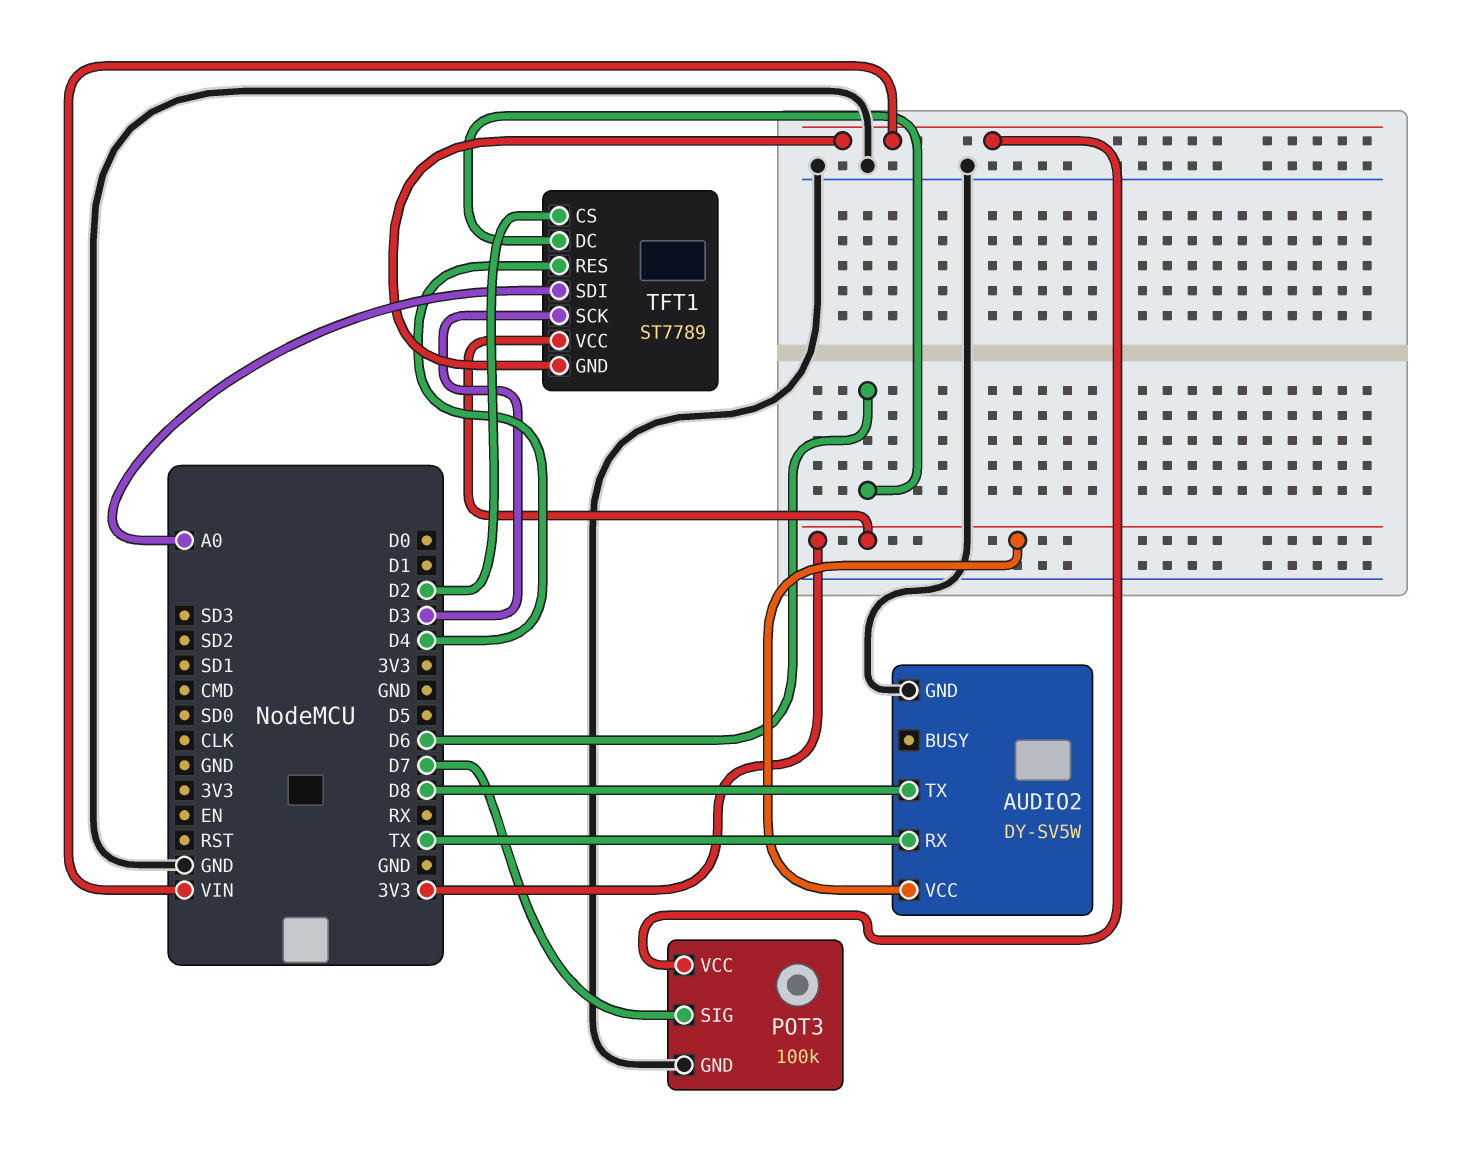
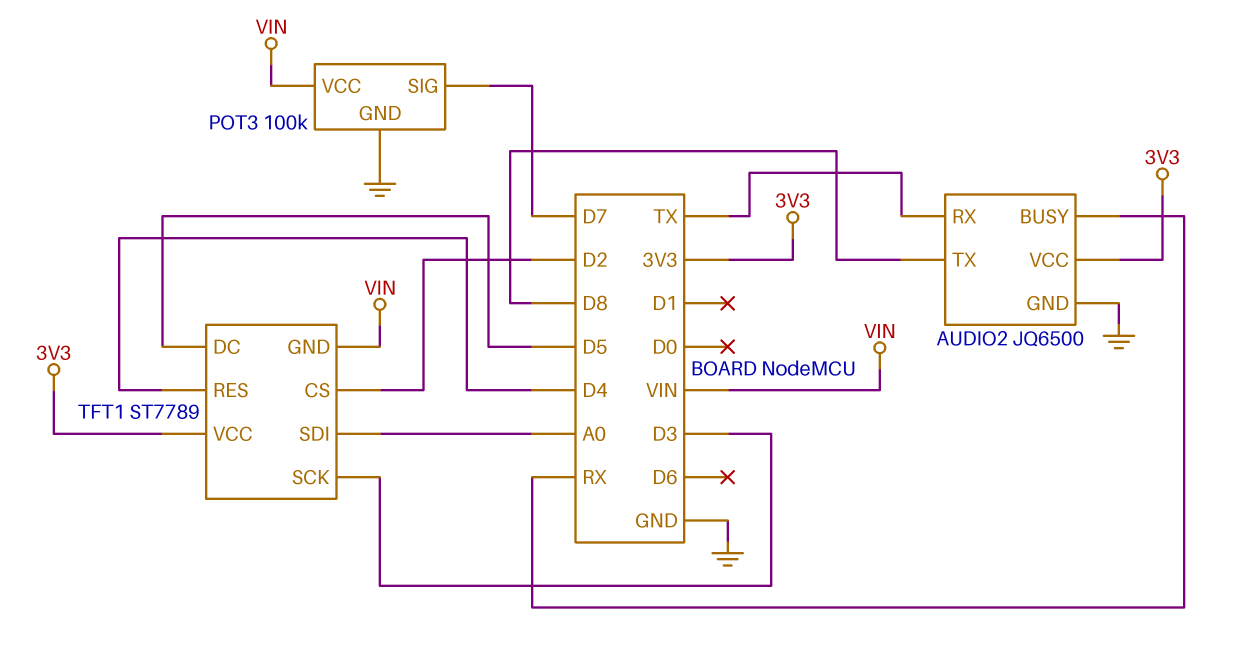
AUDIO2: DY-SV5W -> JQ6500
AUDIO2 pin BUSY: none -> RX
TFT1 pin DC: D6 -> D5

